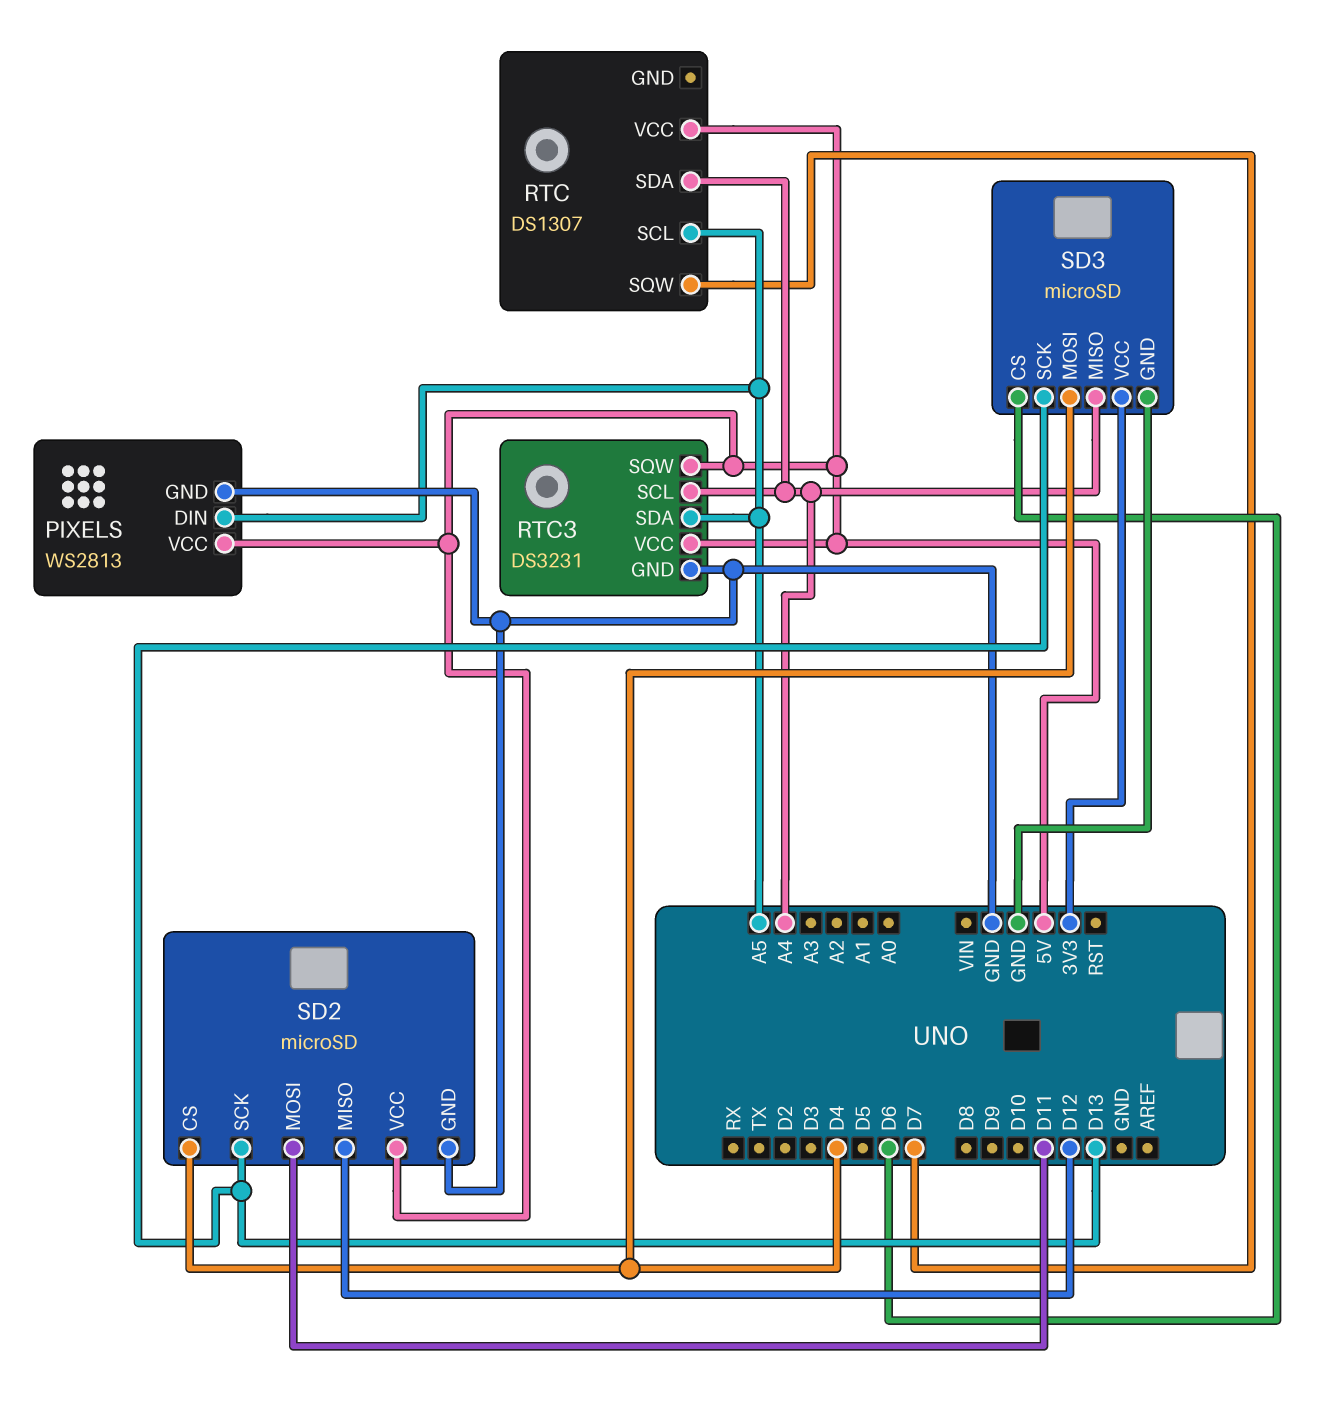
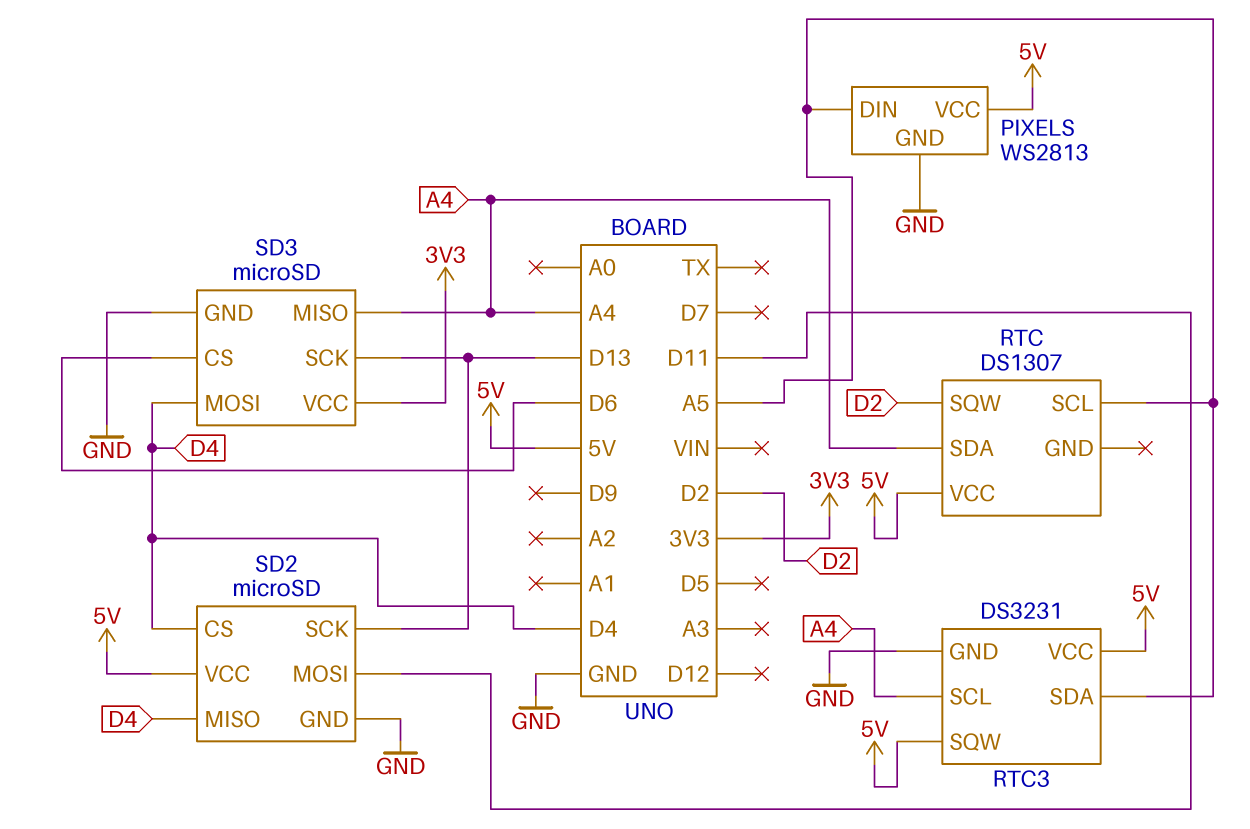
RTC pin SQW: D7 -> D2
SD2 pin MISO: D12 -> D4

